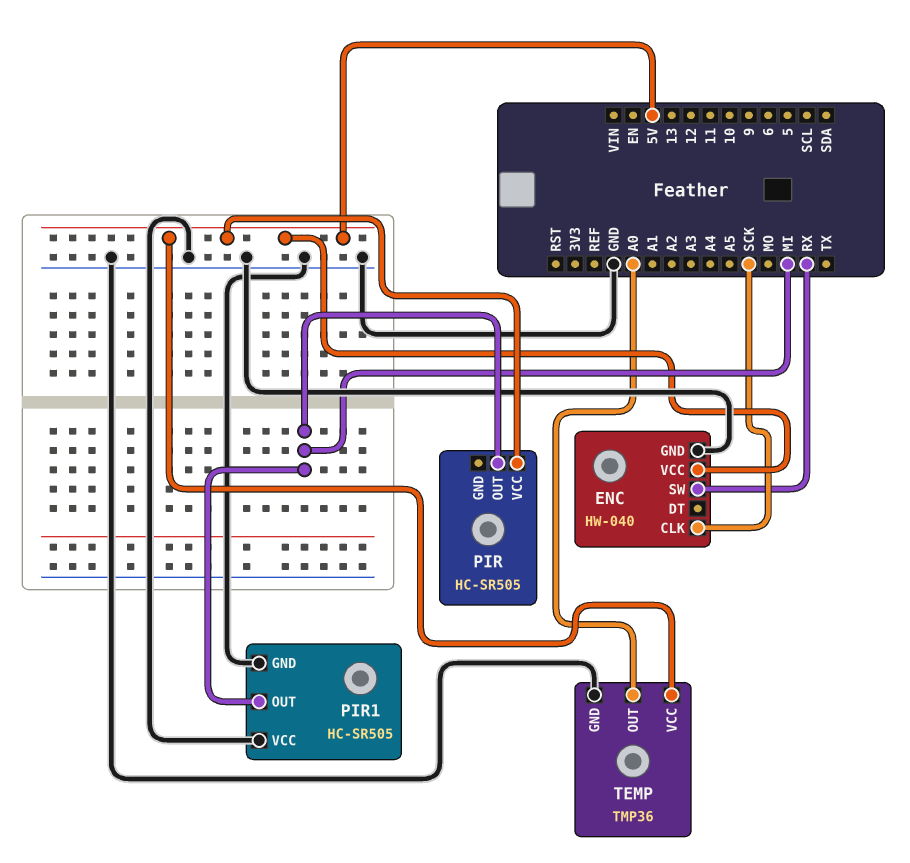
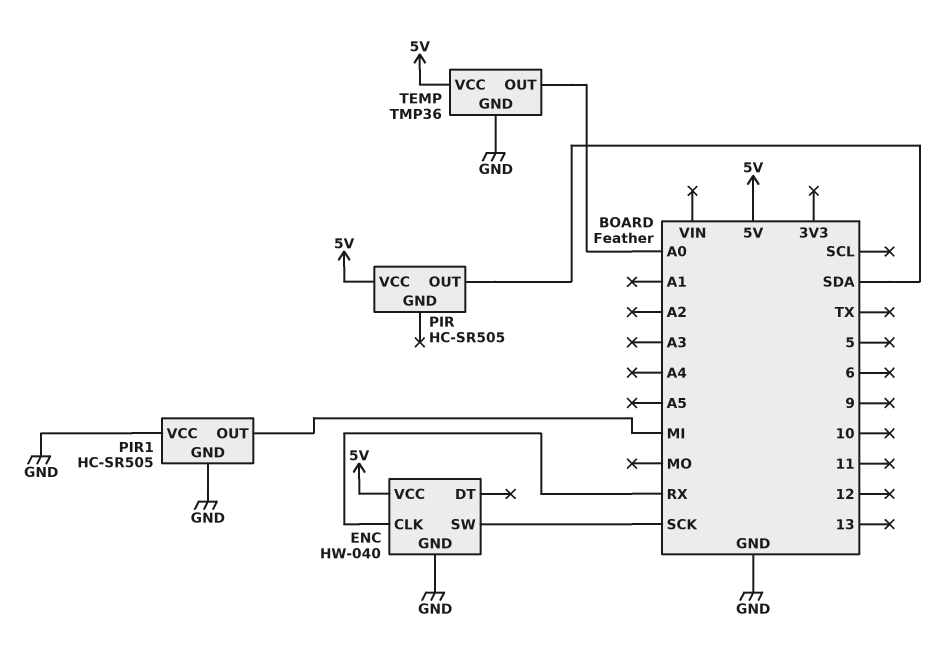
ENC pin CLK: SCK -> RX
ENC pin SW: RX -> SCK
PIR pin OUT: MI -> SDA

